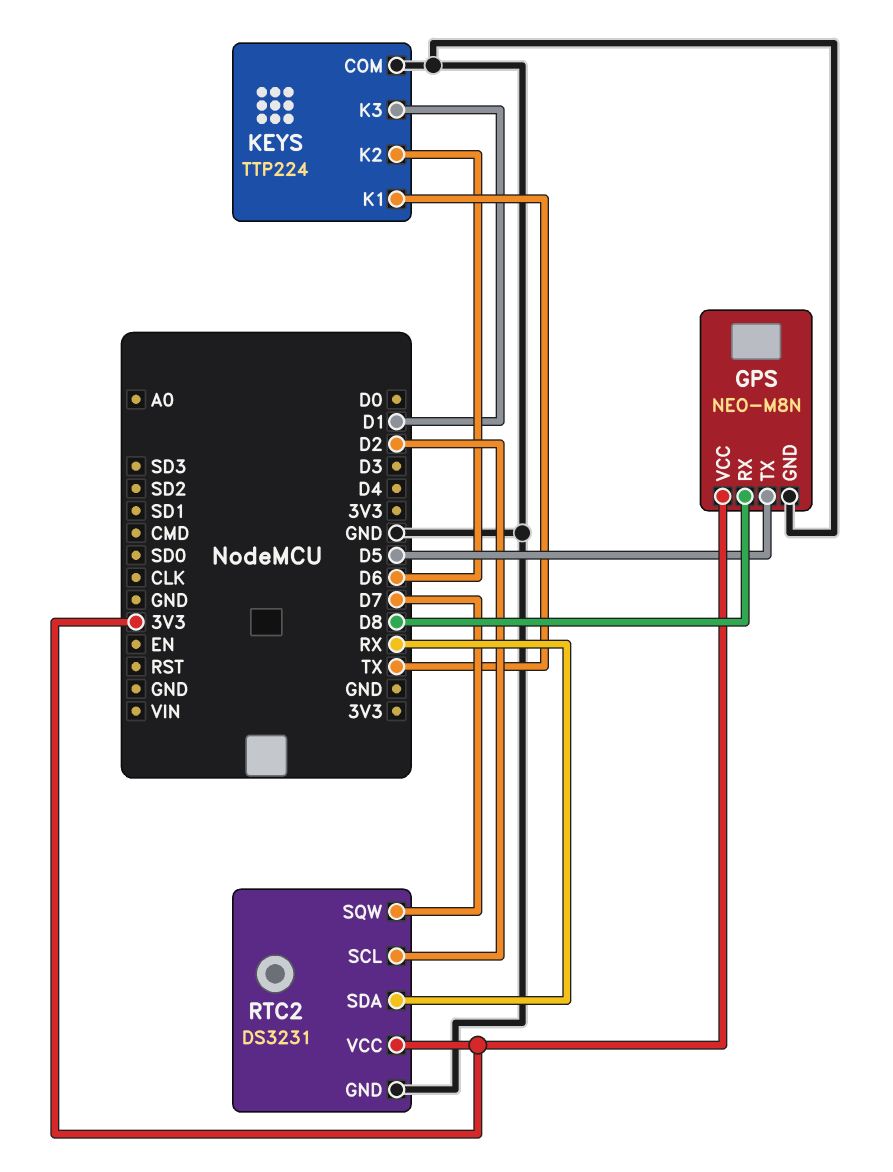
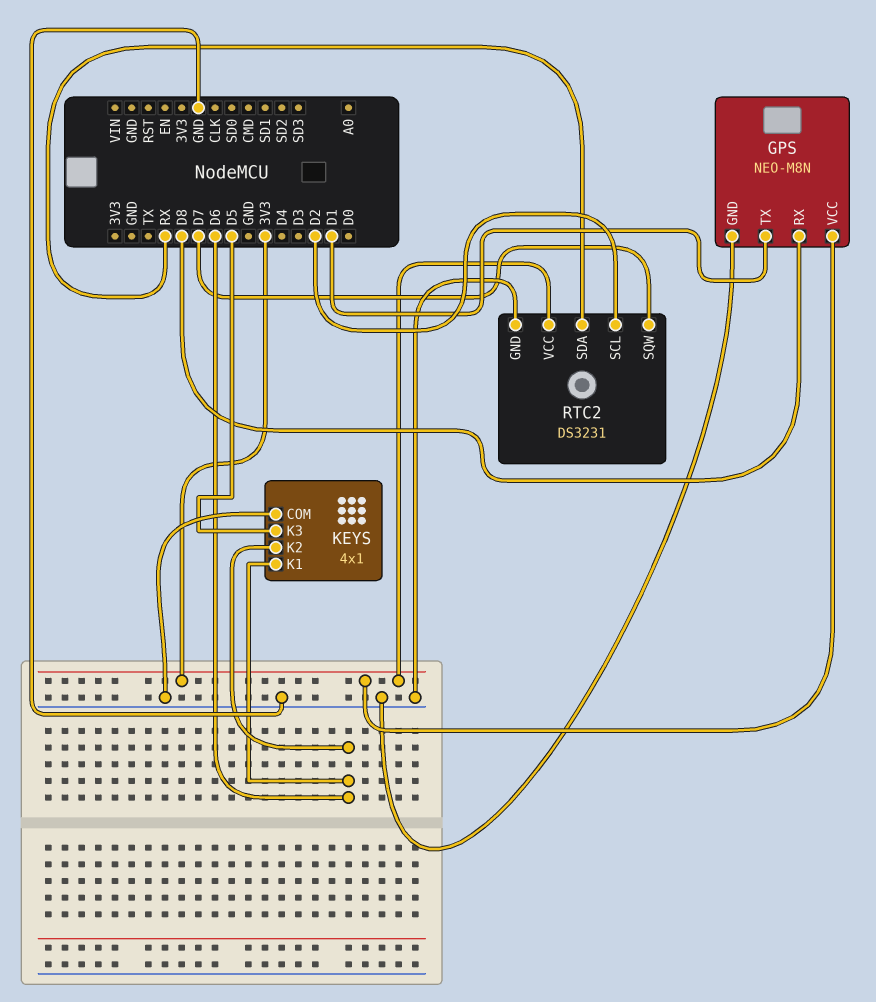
GPS pin TX: D5 -> D1
KEYS: TTP224 -> 4x1
KEYS pin K1: TX -> D6
KEYS pin K3: D1 -> D5

